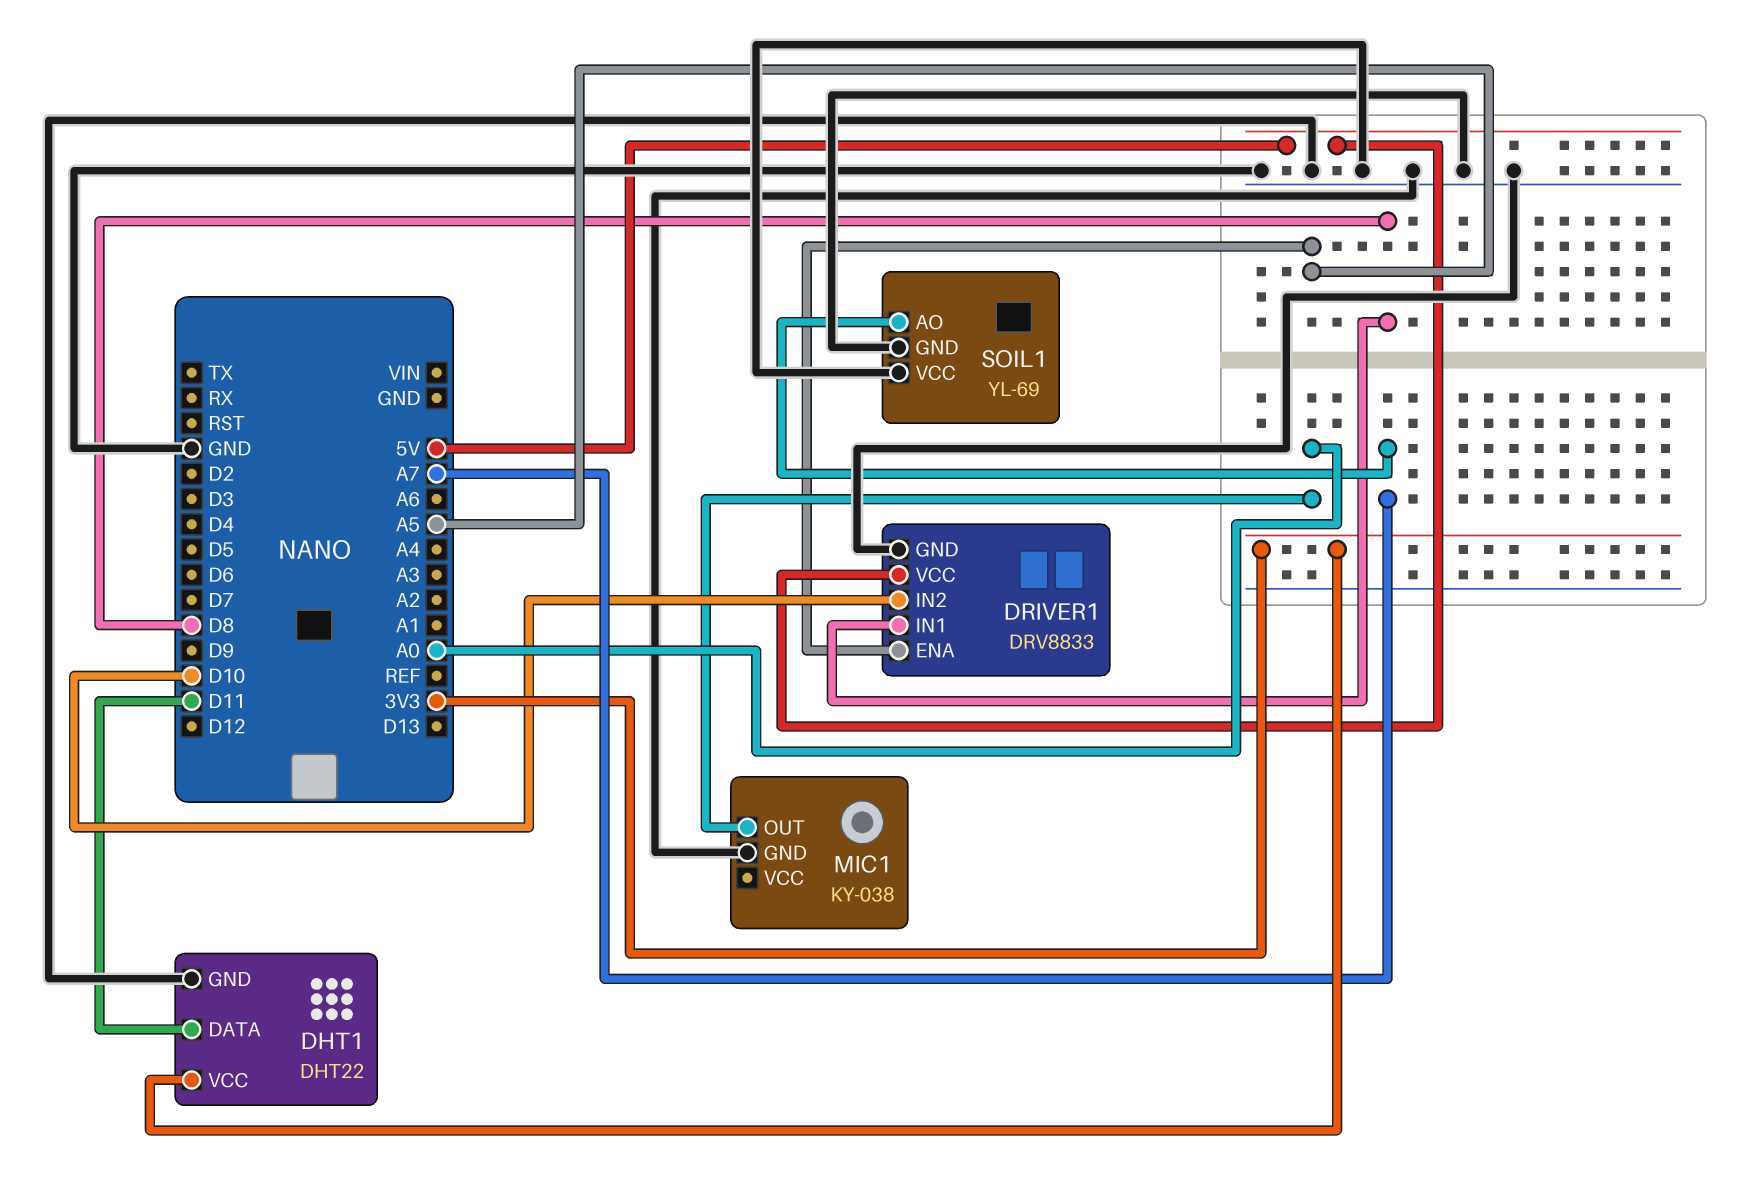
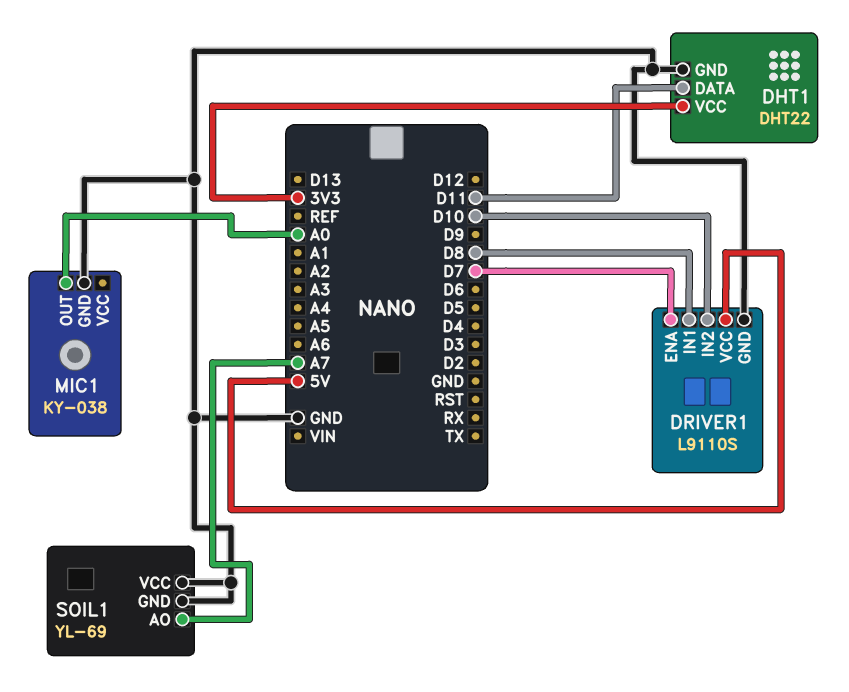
DRIVER1: DRV8833 -> L9110S
DRIVER1 pin ENA: A5 -> D7

